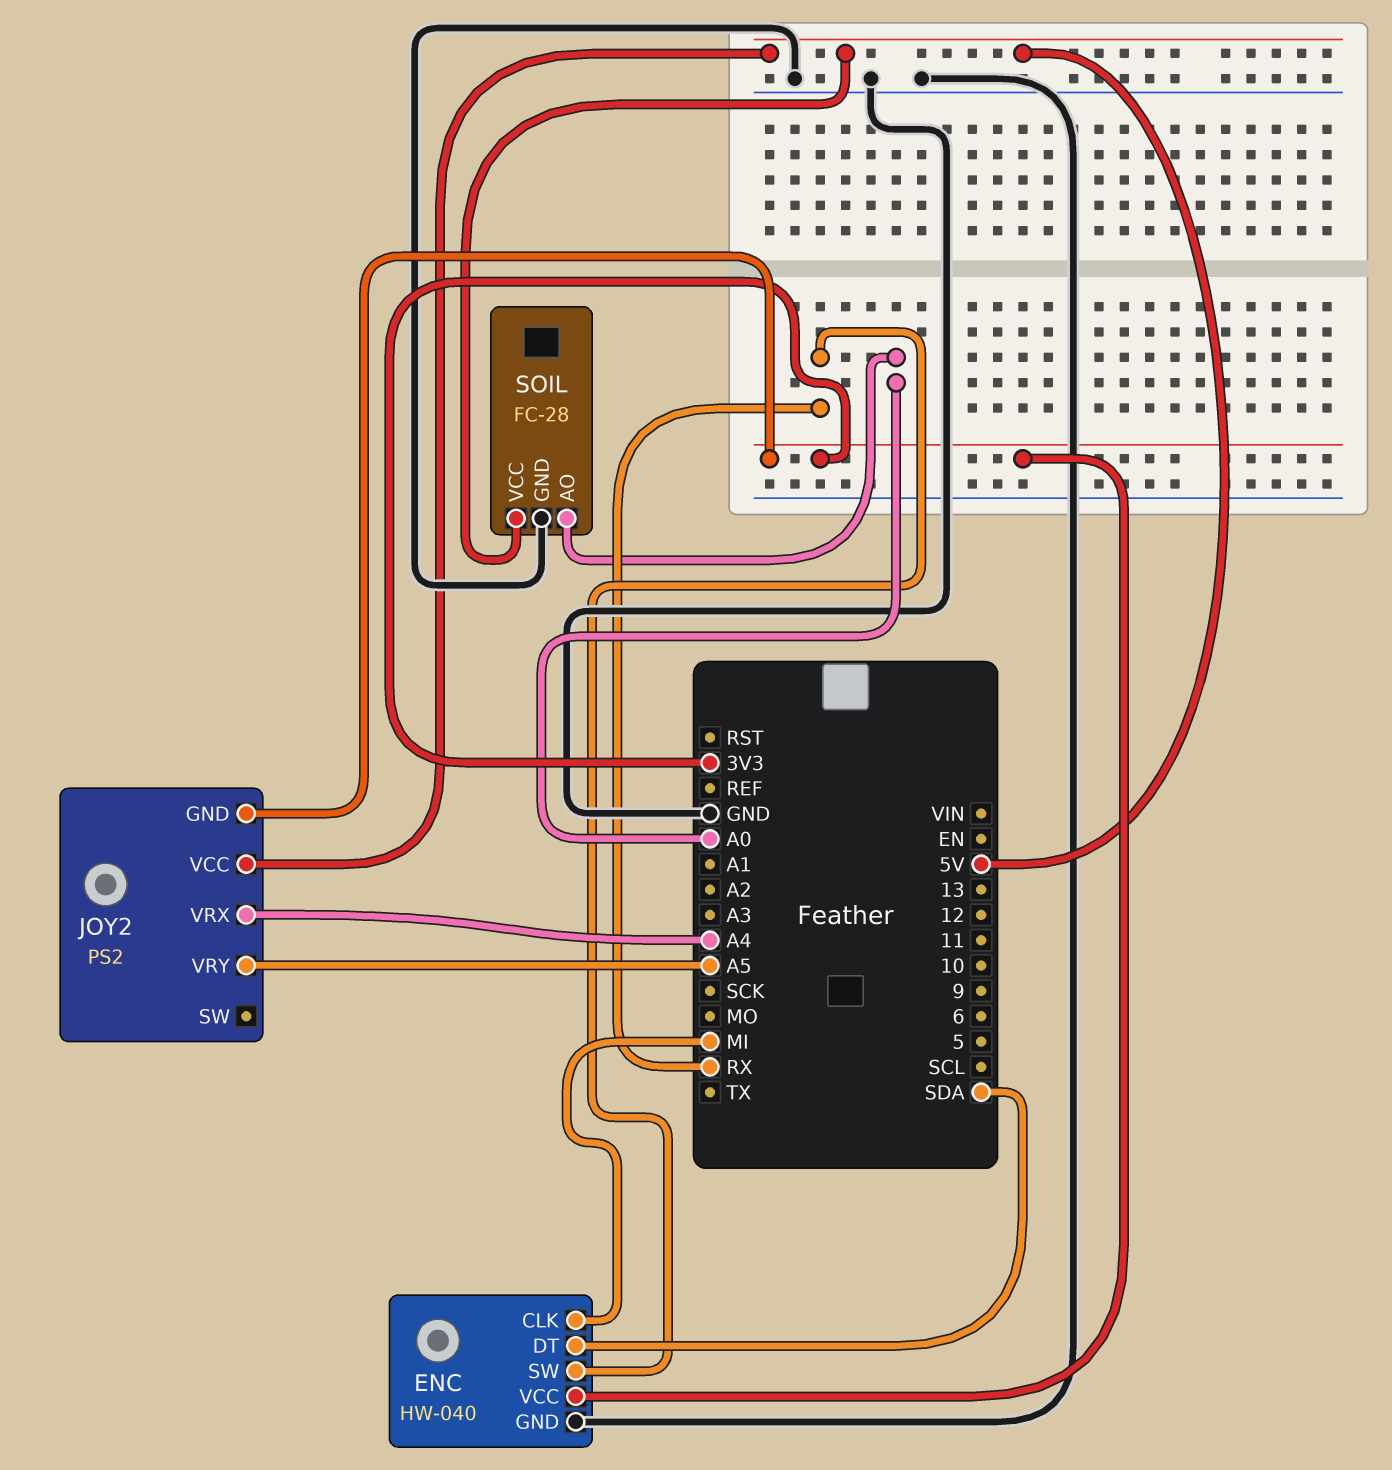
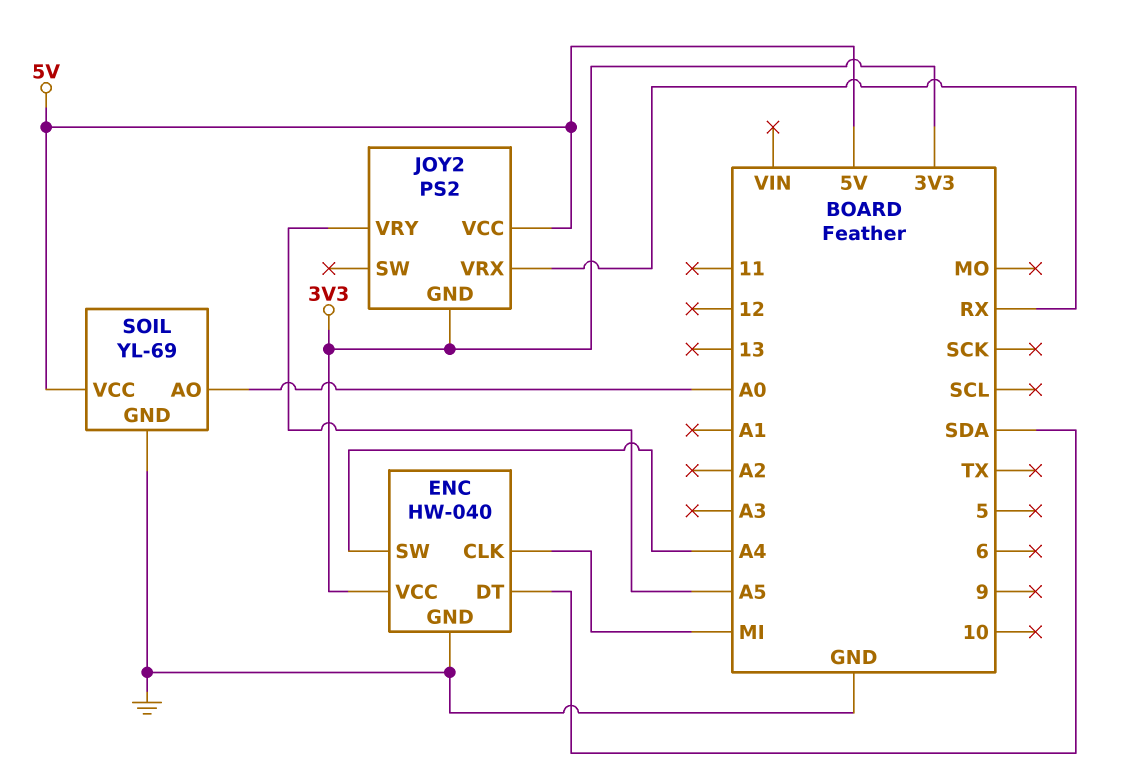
ENC pin SW: RX -> A4
JOY2 pin VRX: A4 -> RX
SOIL: FC-28 -> YL-69

